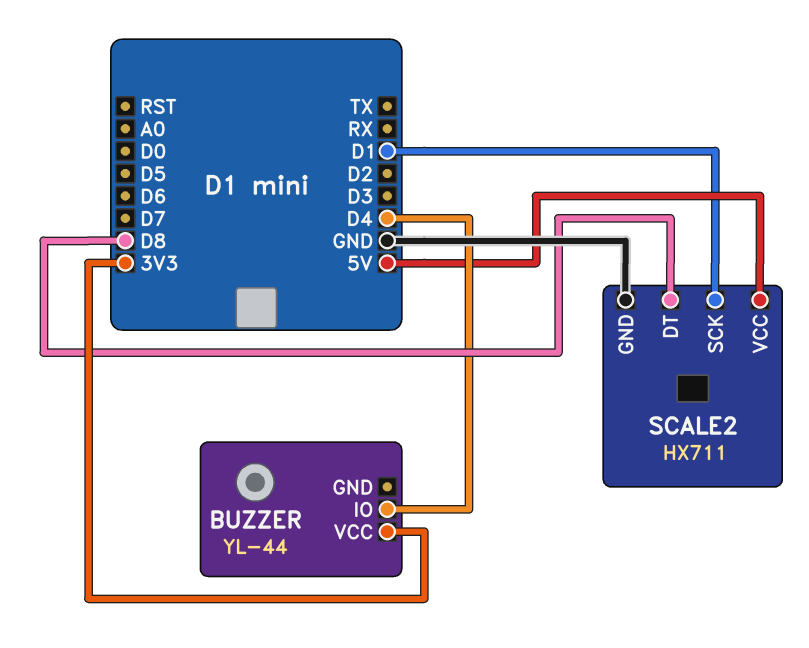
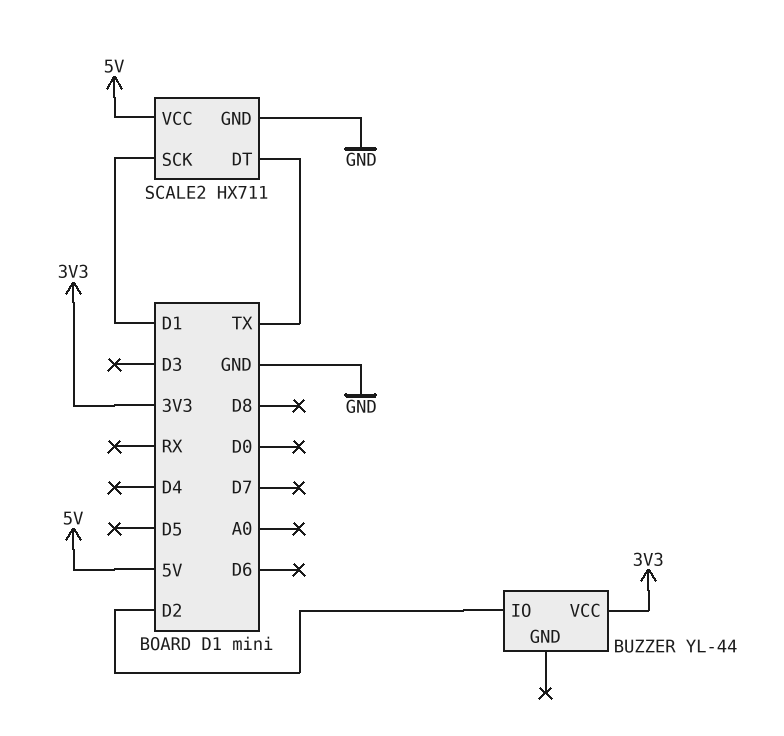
BUZZER pin IO: D4 -> D2
SCALE2 pin DT: D8 -> TX

